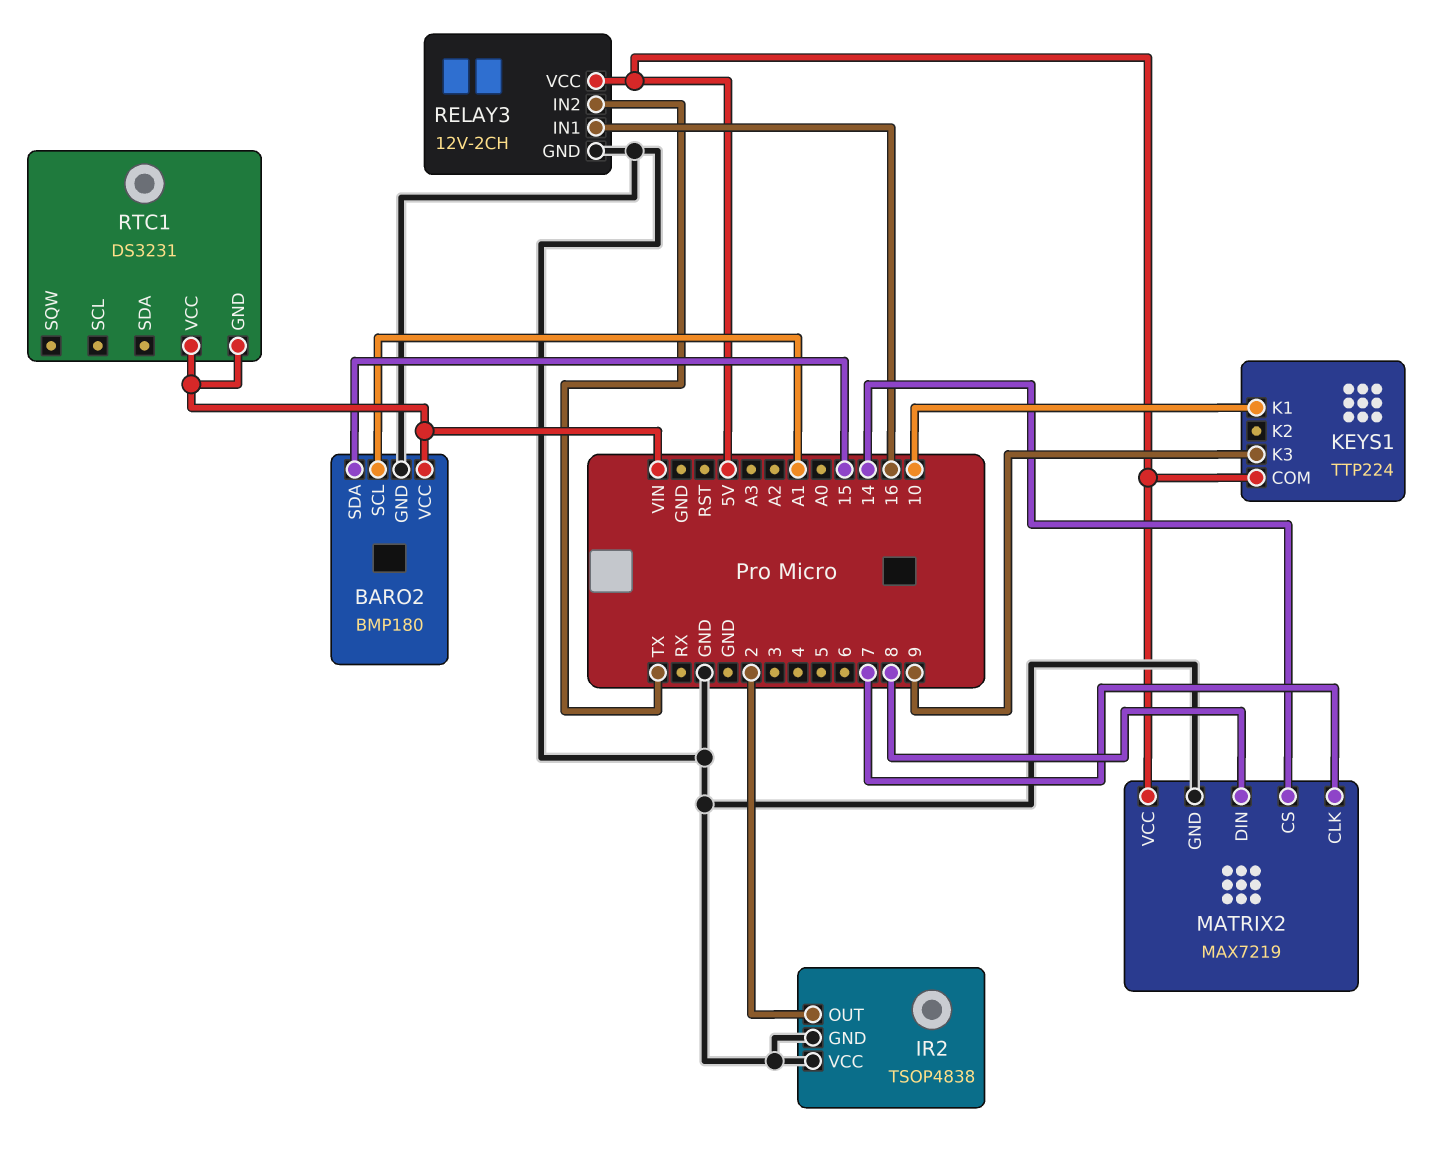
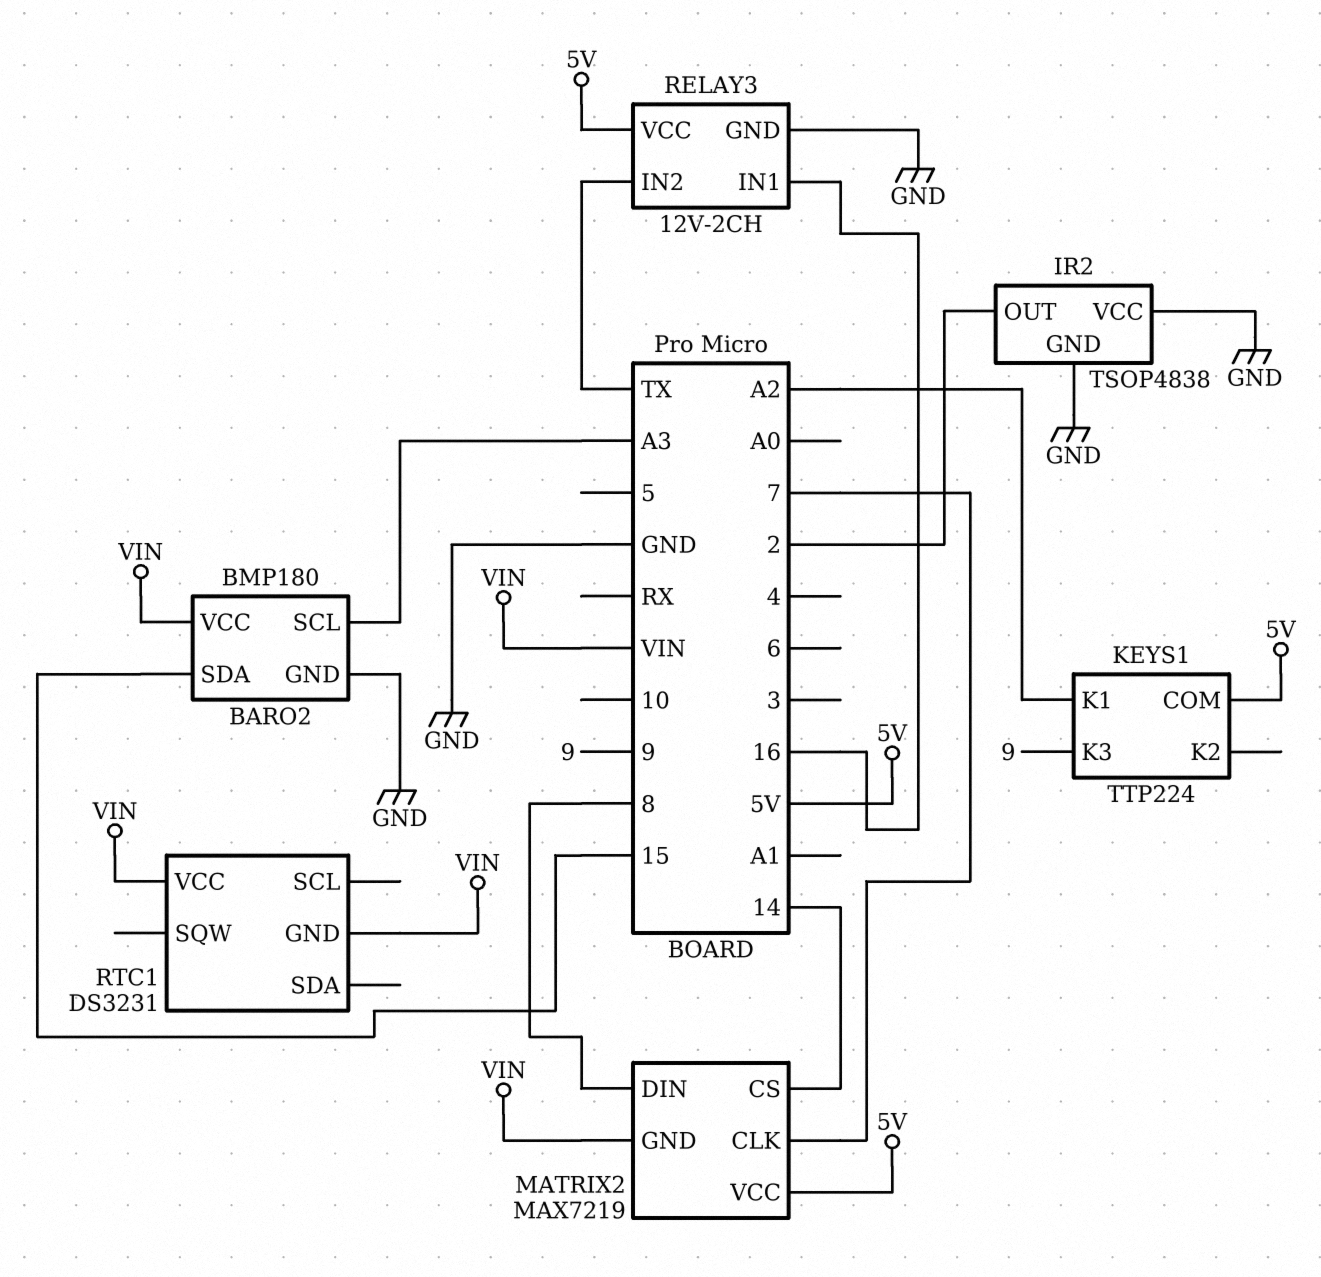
BARO2 pin SCL: A1 -> A3
KEYS1 pin K1: 10 -> A2
MATRIX2 pin GND: GND -> VIN

